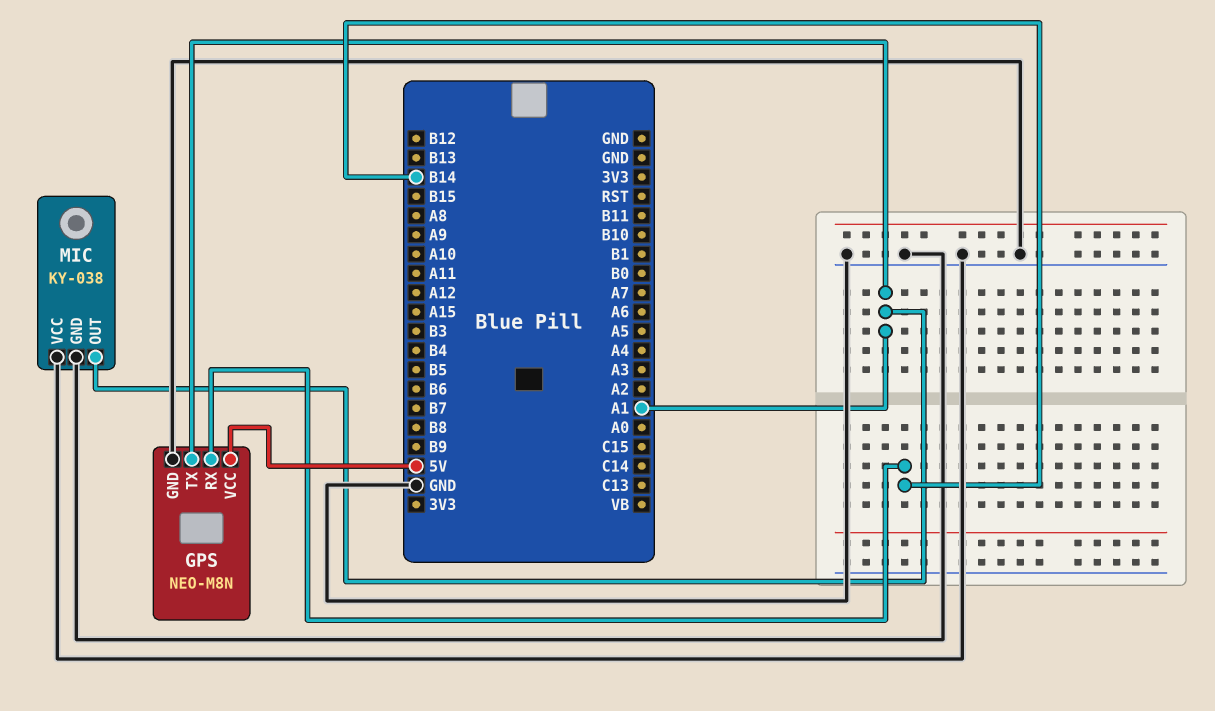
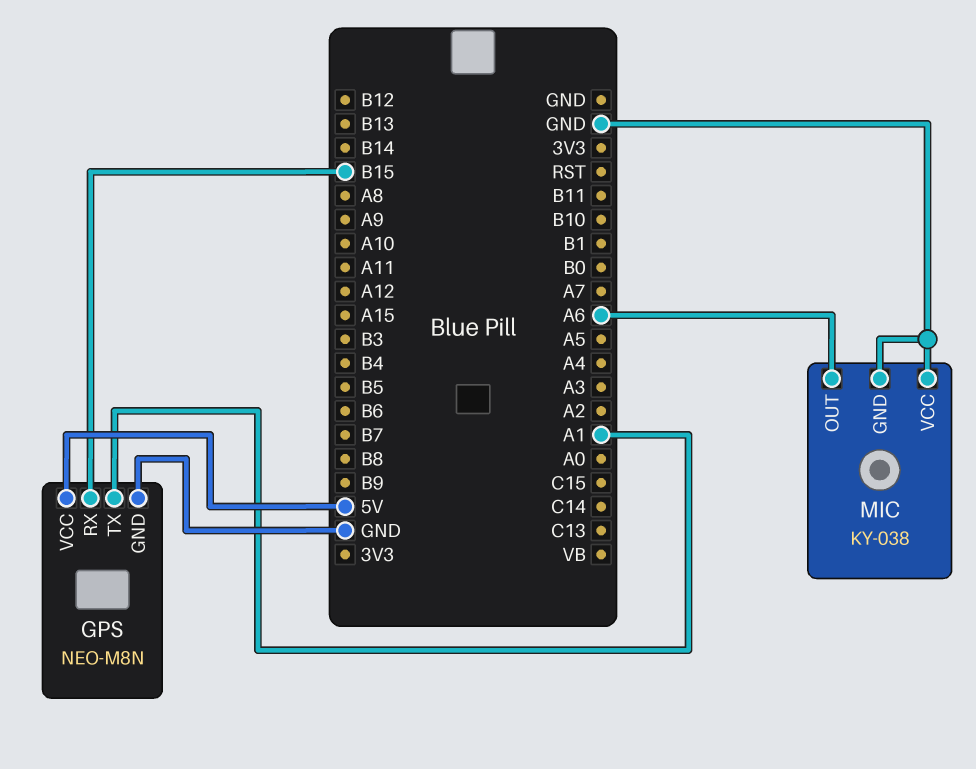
GPS pin RX: B14 -> B15
MIC pin OUT: A1 -> A6

